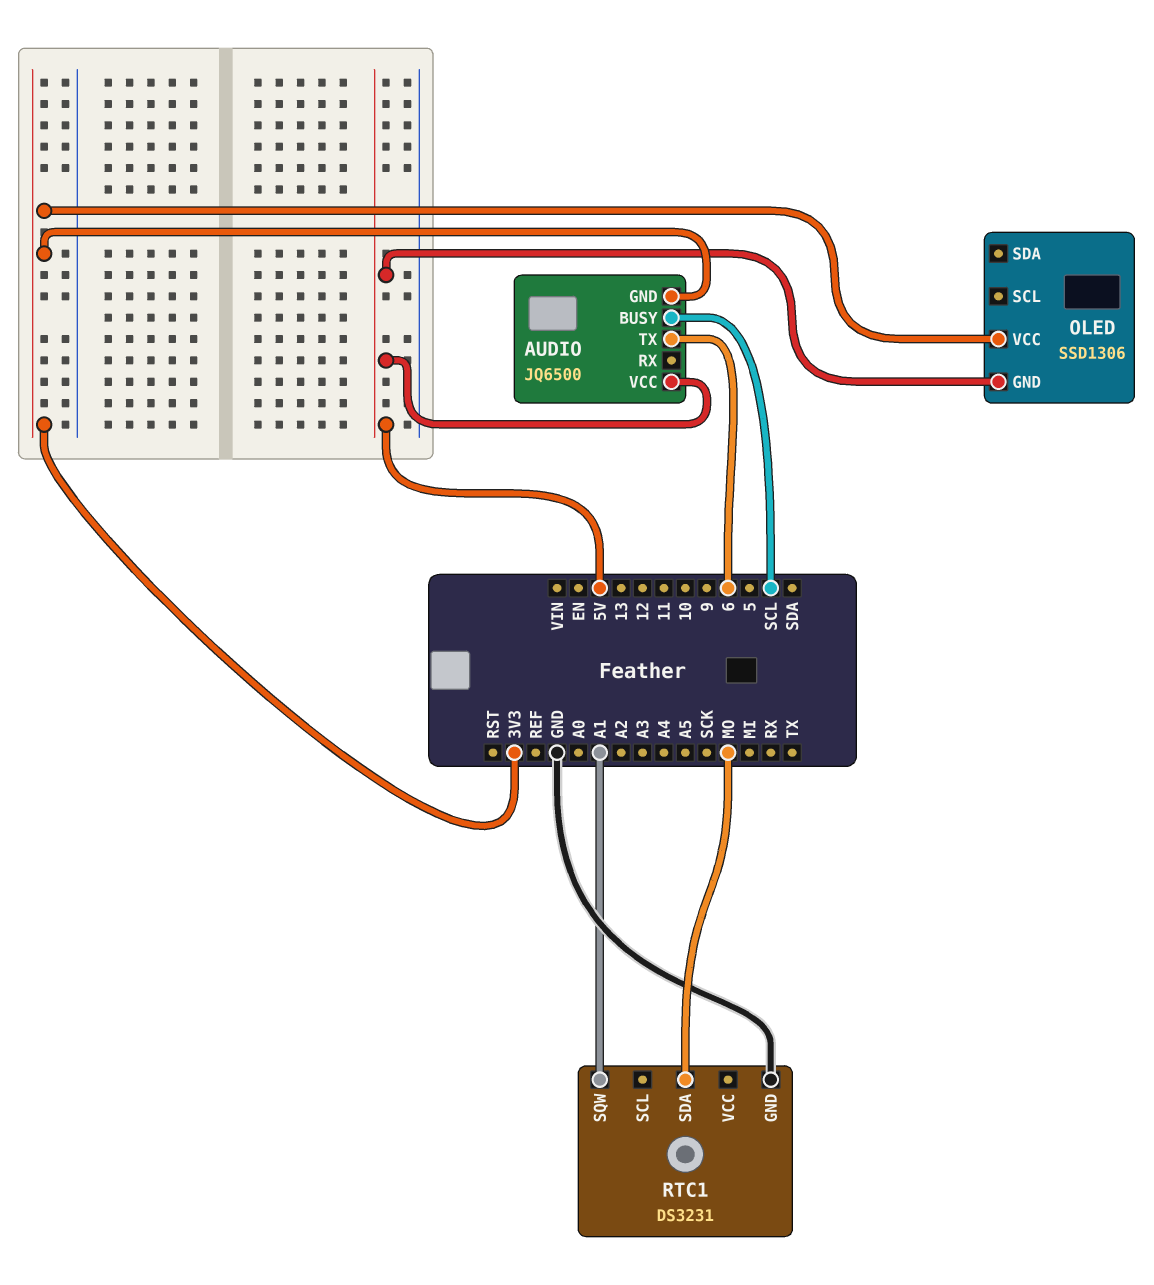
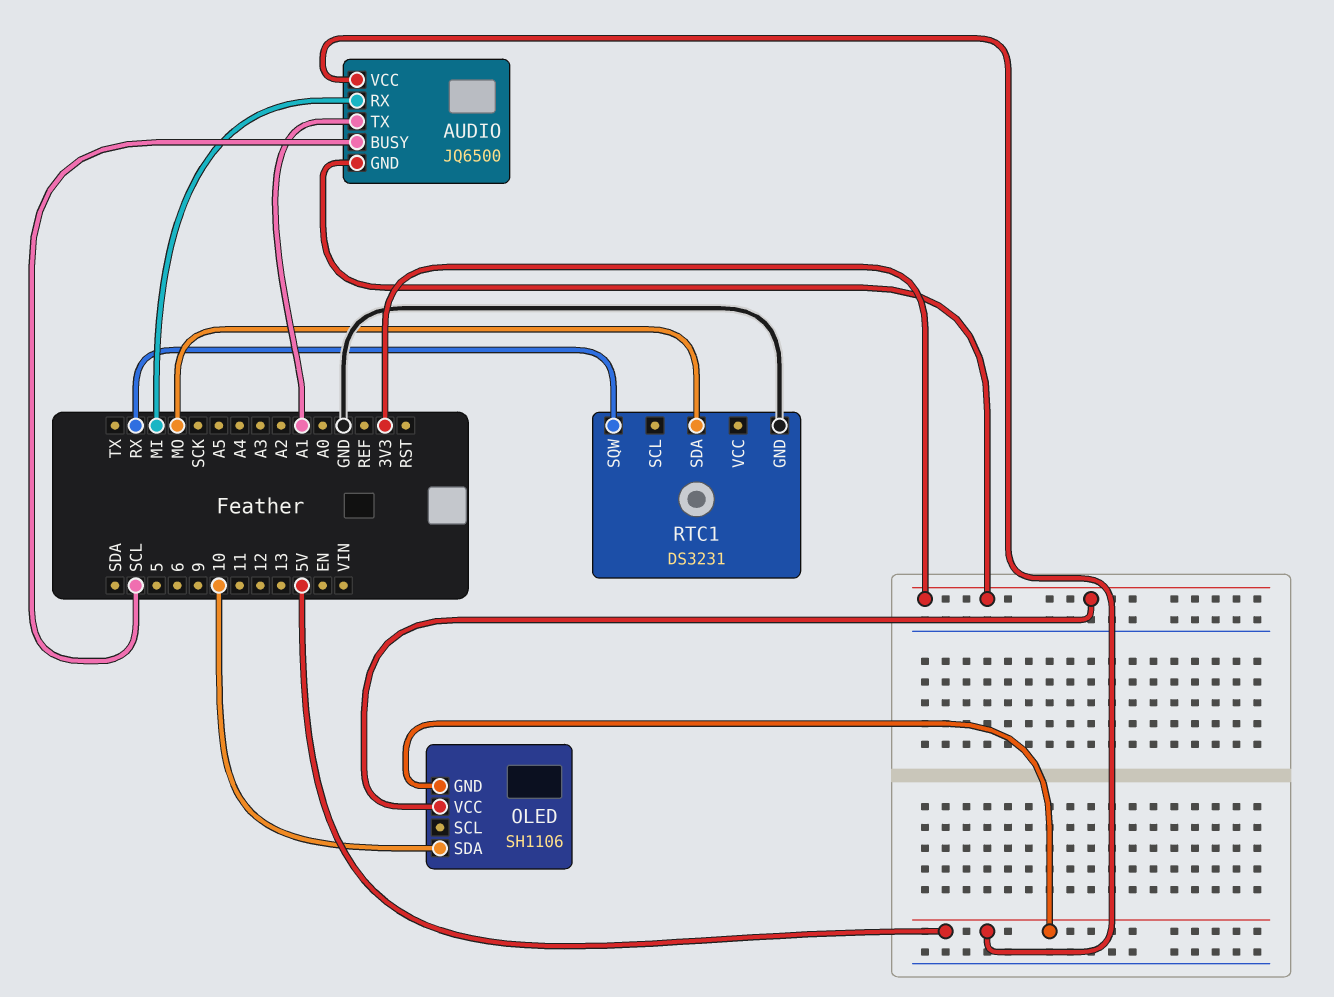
AUDIO pin RX: none -> MI
AUDIO pin TX: 6 -> A1
OLED: SSD1306 -> SH1106
OLED pin SDA: none -> 10
RTC1 pin SQW: A1 -> RX

